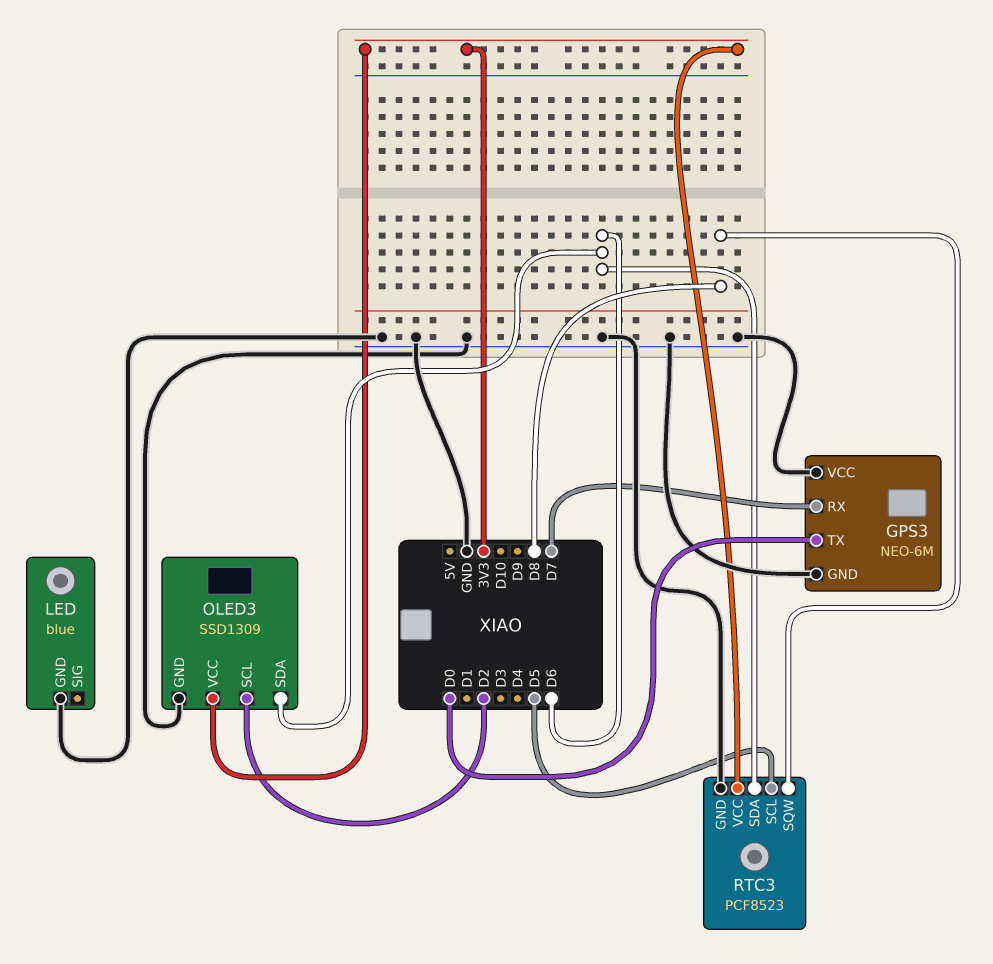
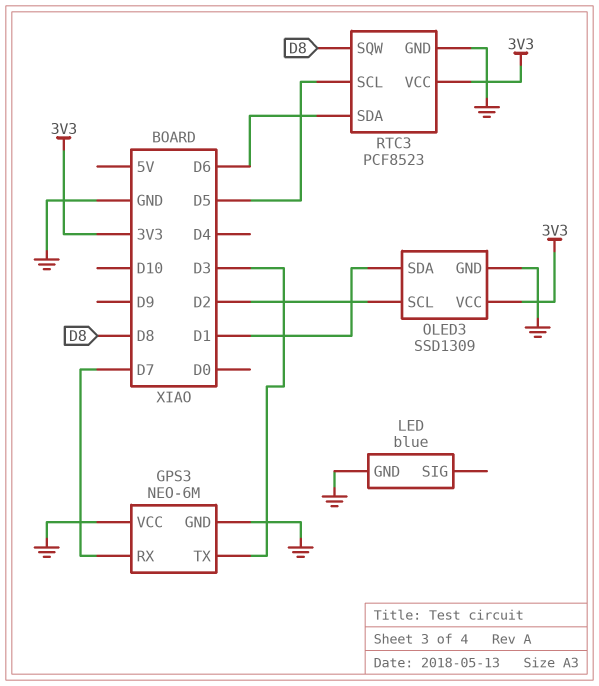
GPS3 pin TX: D0 -> D3
OLED3 pin SDA: D6 -> D1

